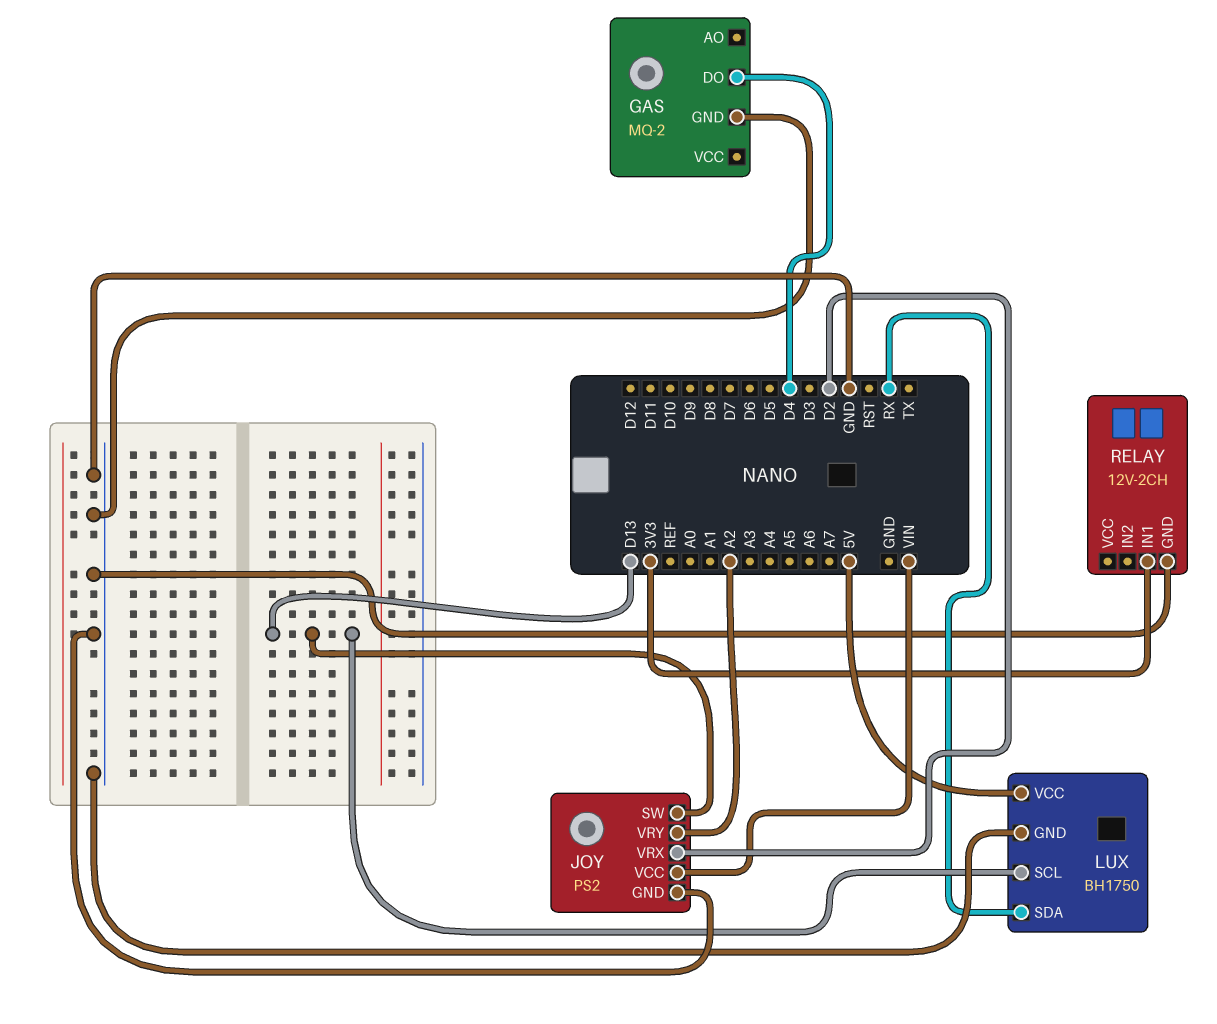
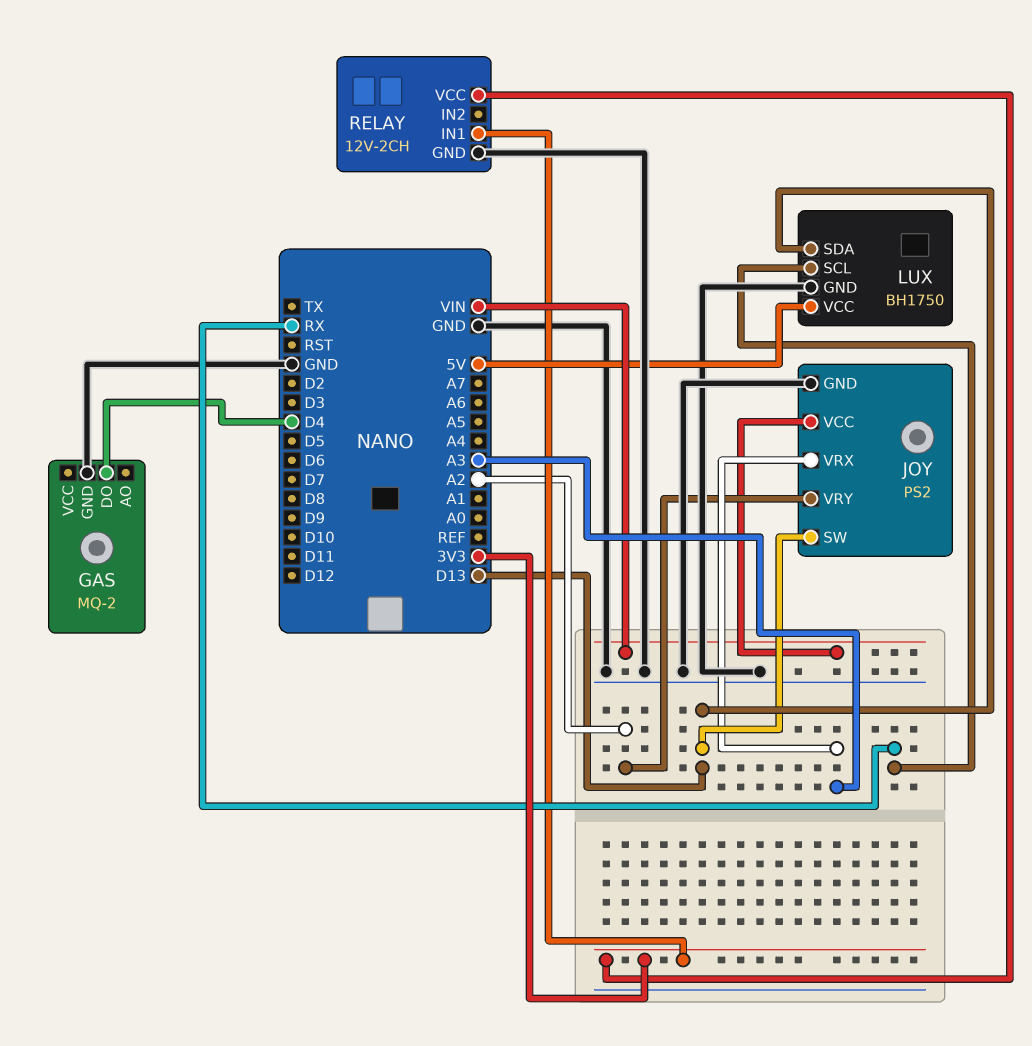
JOY pin VRX: D2 -> A3
LUX pin SCL: D13 -> RX
LUX pin SDA: RX -> D13
RELAY pin VCC: none -> 3V3

